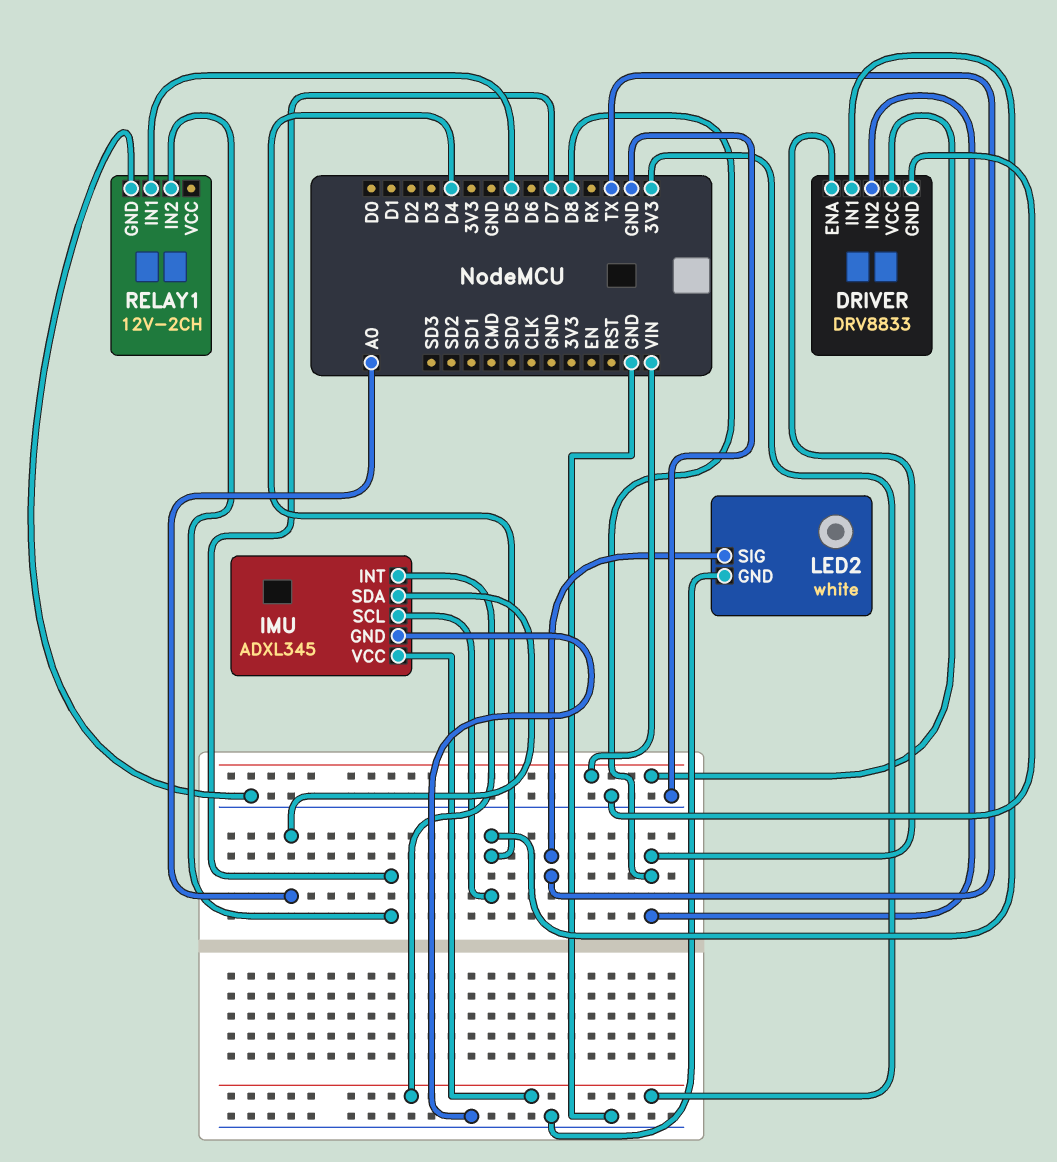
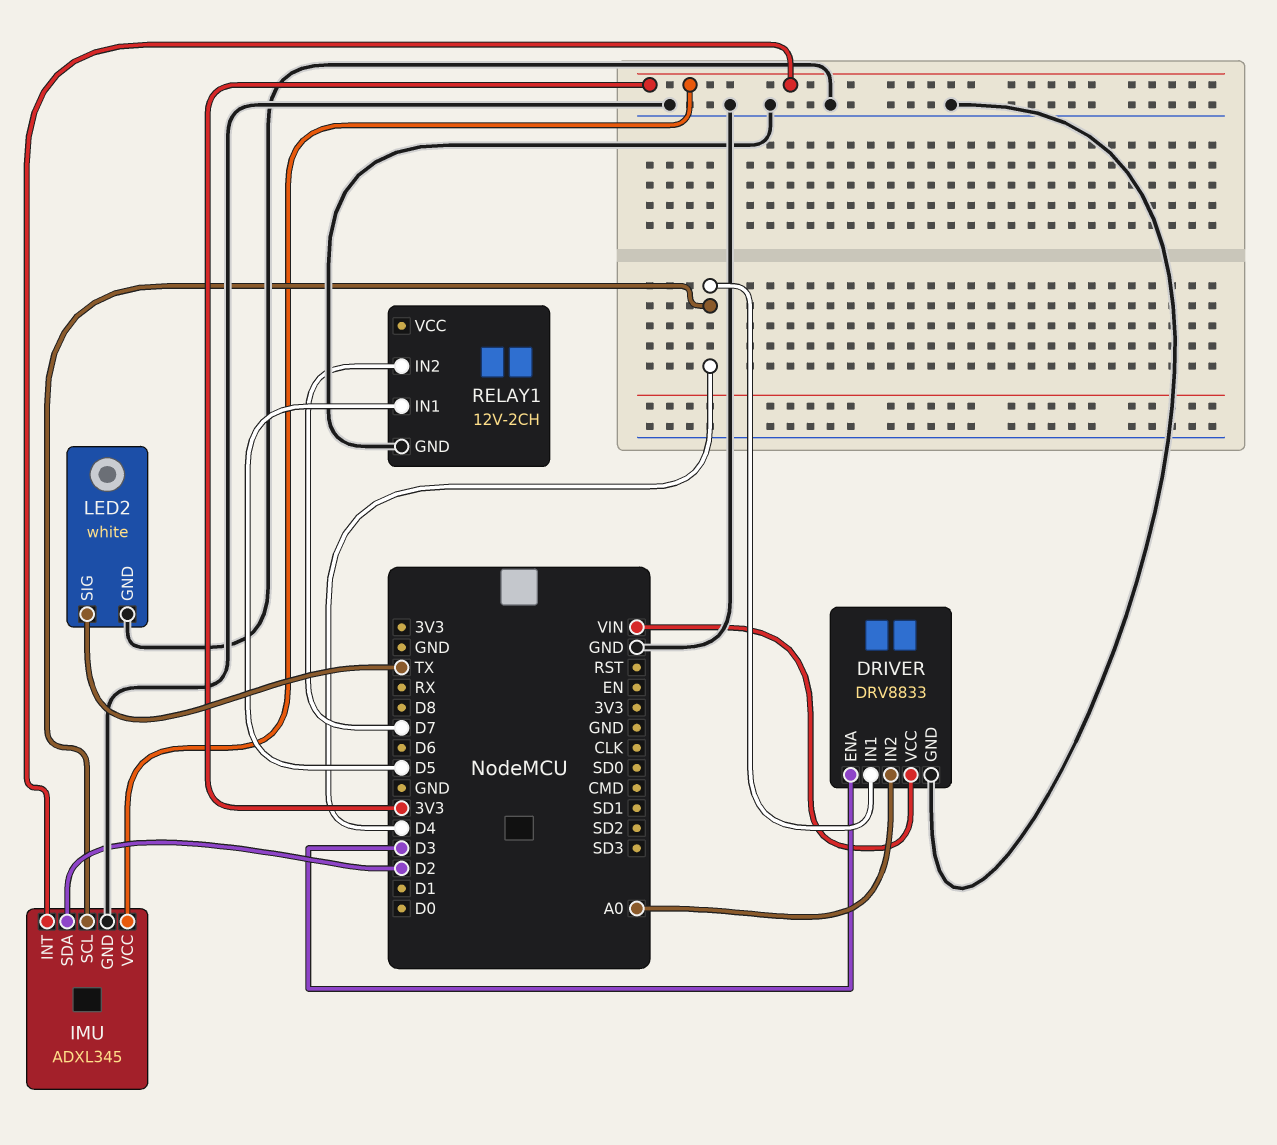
DRIVER pin ENA: D8 -> D3
DRIVER pin IN2: D8 -> A0
IMU pin SDA: A0 -> D2

